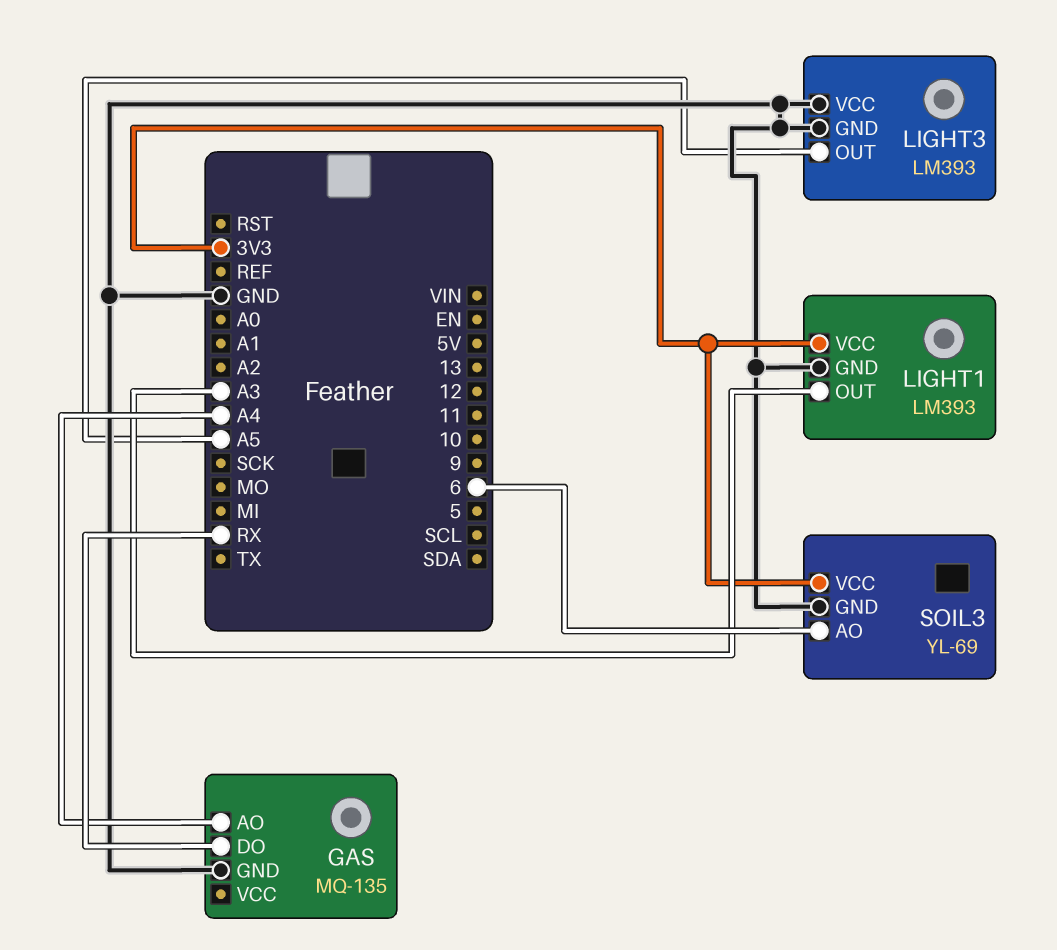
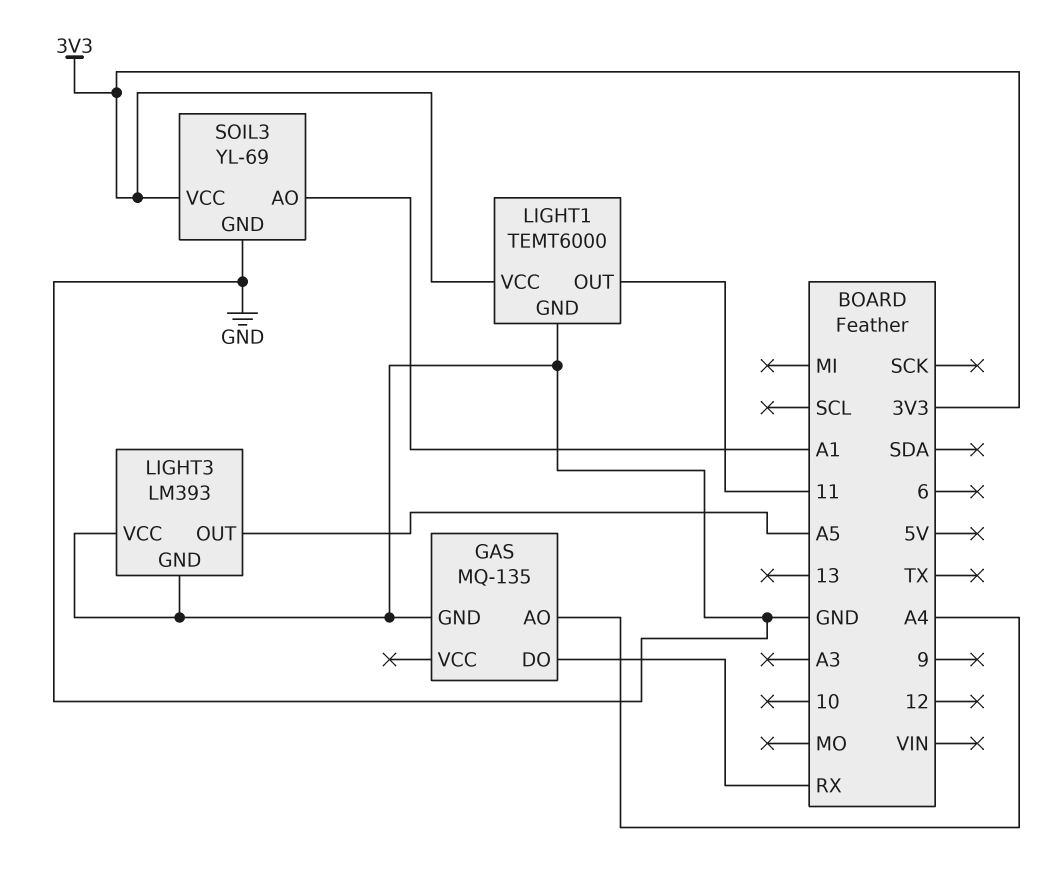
LIGHT1: LM393 -> TEMT6000
LIGHT1 pin OUT: A3 -> 11
SOIL3 pin AO: 6 -> A1

